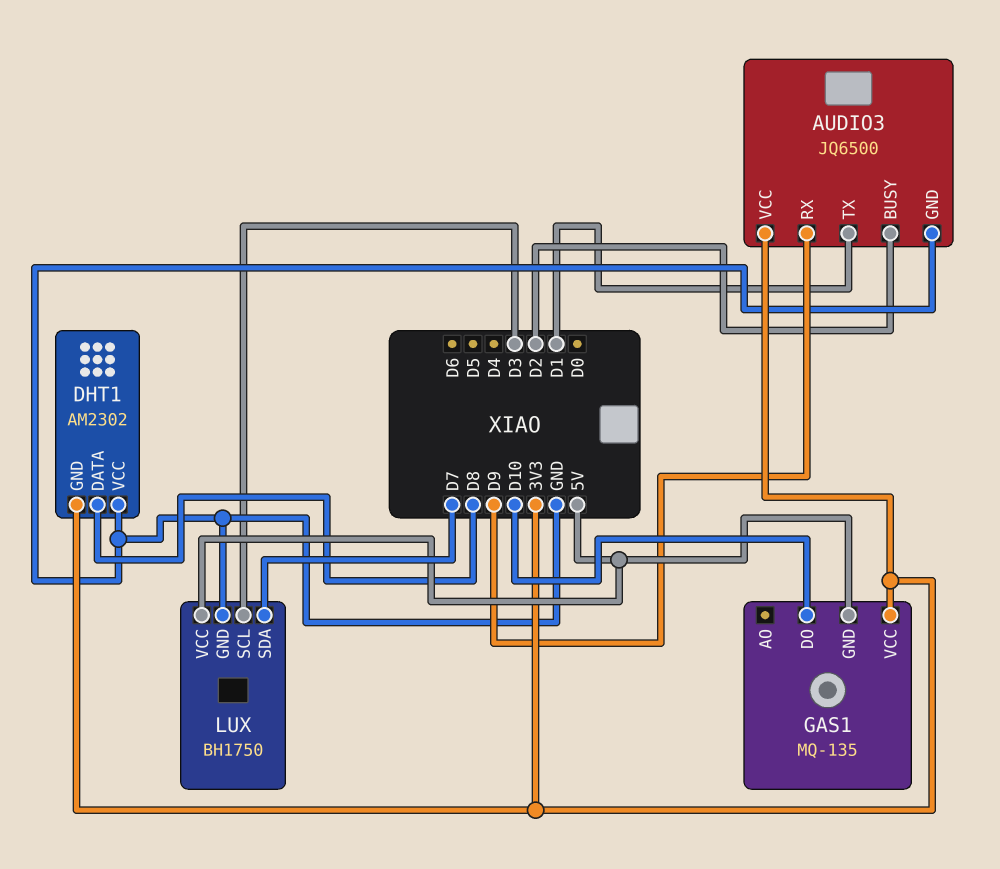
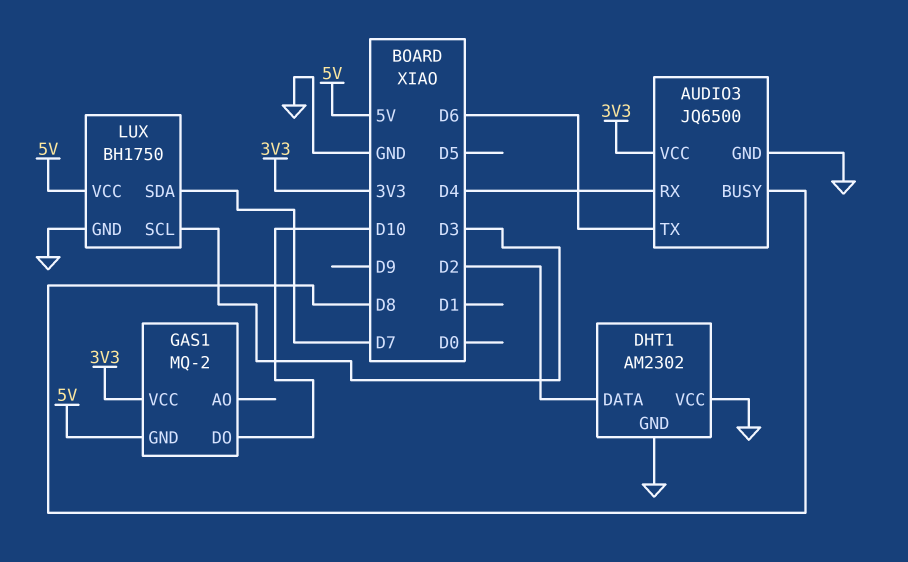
AUDIO3 pin BUSY: D2 -> D8
AUDIO3 pin RX: D9 -> D4
AUDIO3 pin TX: D1 -> D6
DHT1 pin DATA: D8 -> D2
DHT1 pin GND: 3V3 -> GND
GAS1: MQ-135 -> MQ-2

